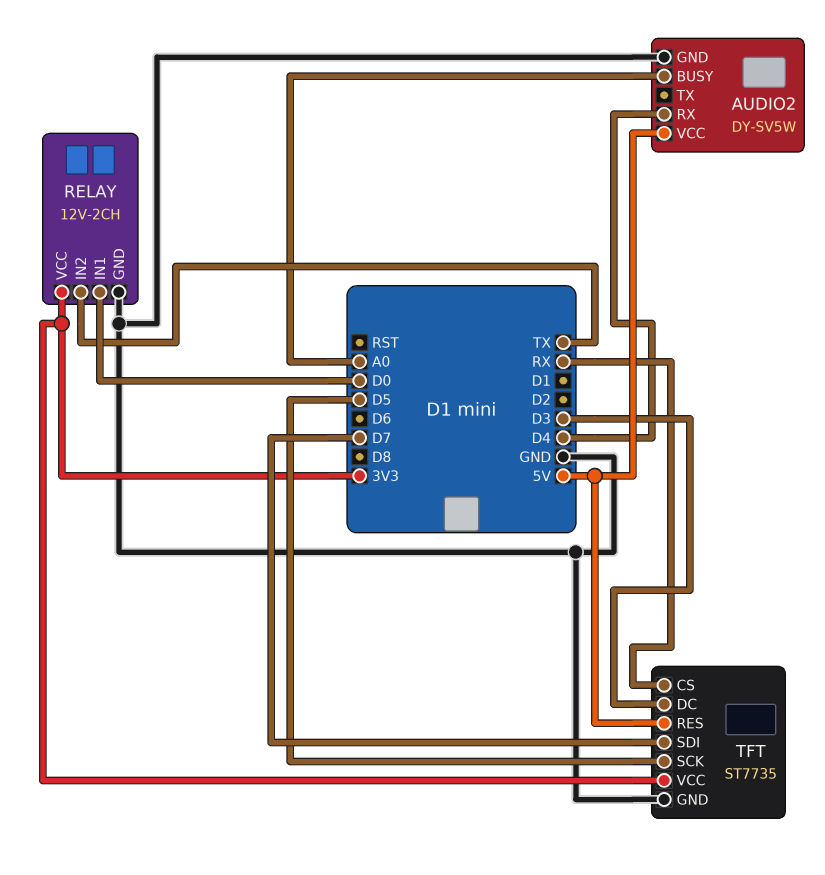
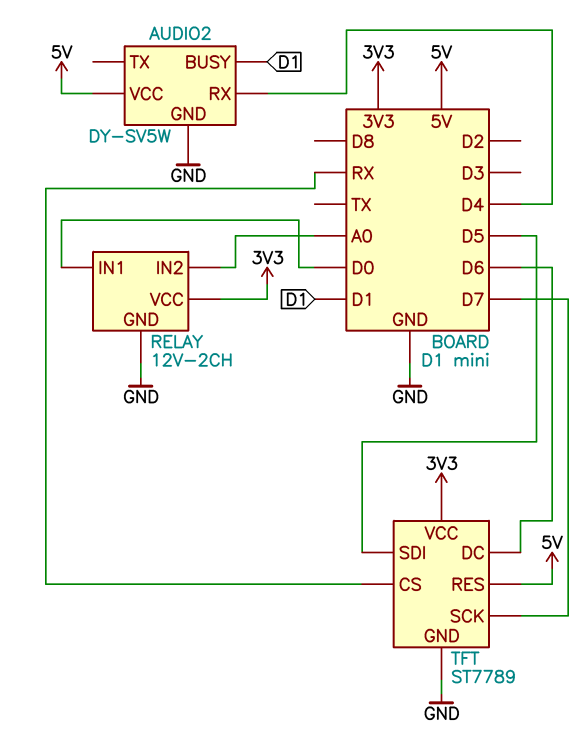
AUDIO2 pin BUSY: A0 -> D1
RELAY pin IN2: TX -> A0
TFT: ST7735 -> ST7789
TFT pin DC: D3 -> D6
TFT pin SCK: D5 -> D7
TFT pin SDI: D7 -> D5

